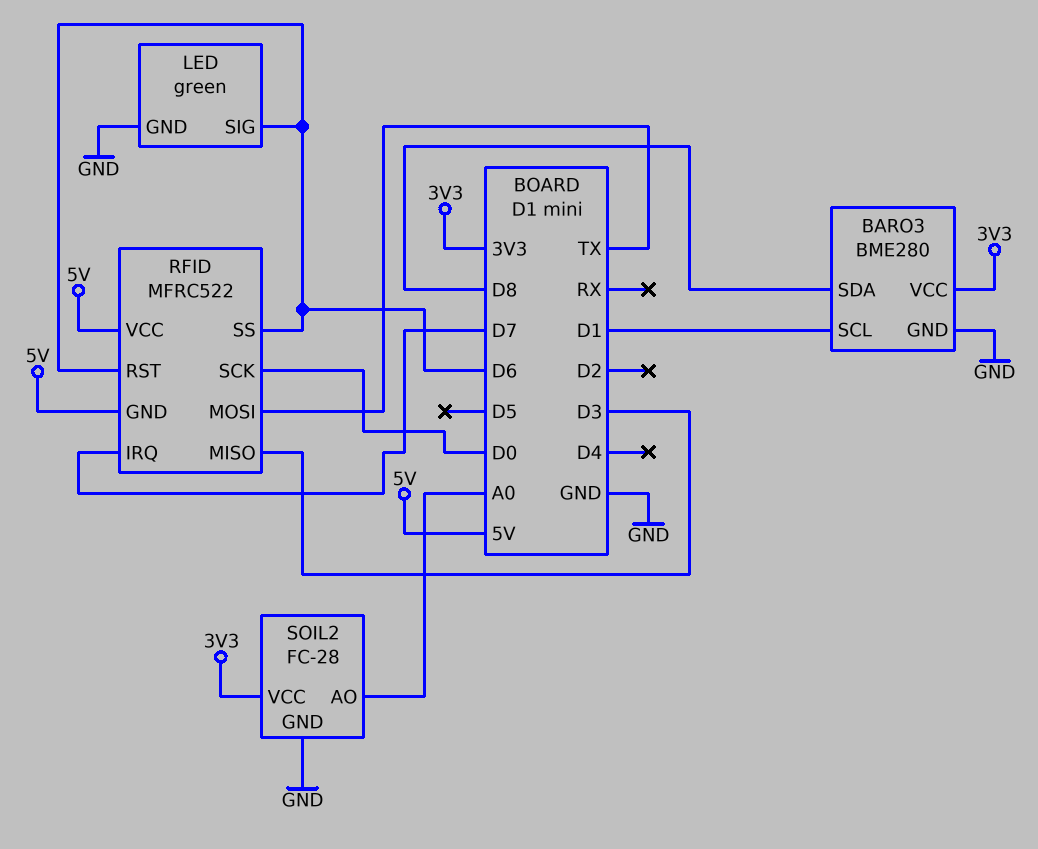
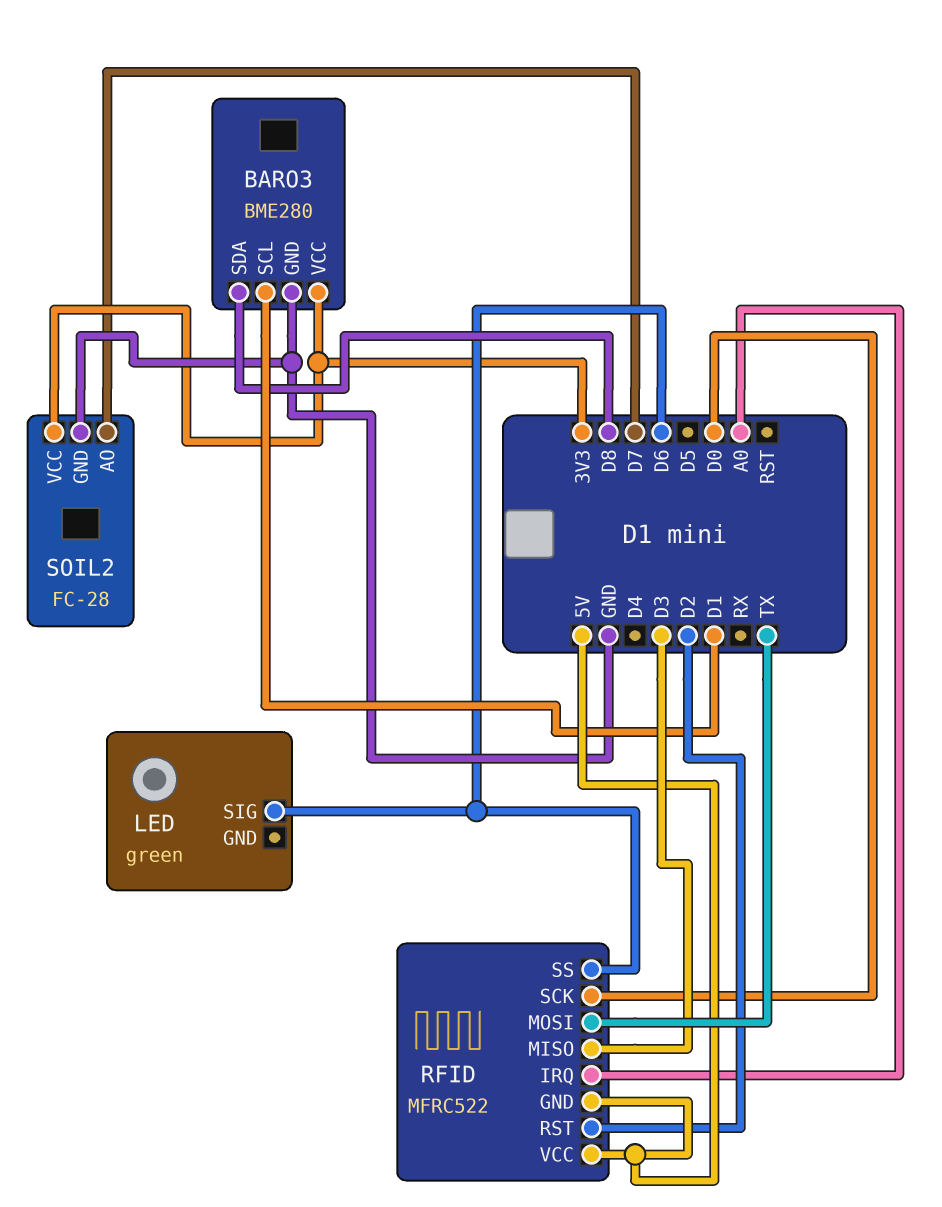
LED pin GND: GND -> none
RFID pin IRQ: D7 -> A0
RFID pin RST: D6 -> D2
SOIL2 pin AO: A0 -> D7

